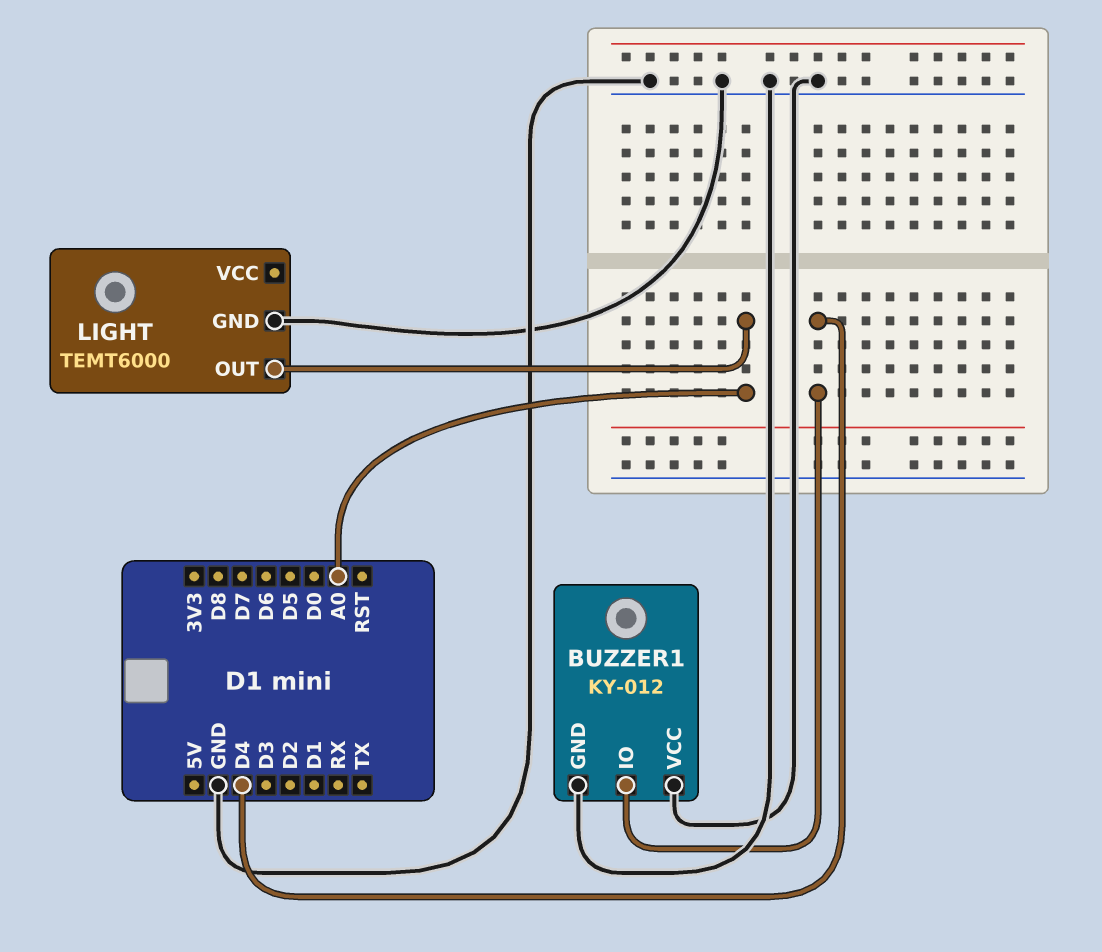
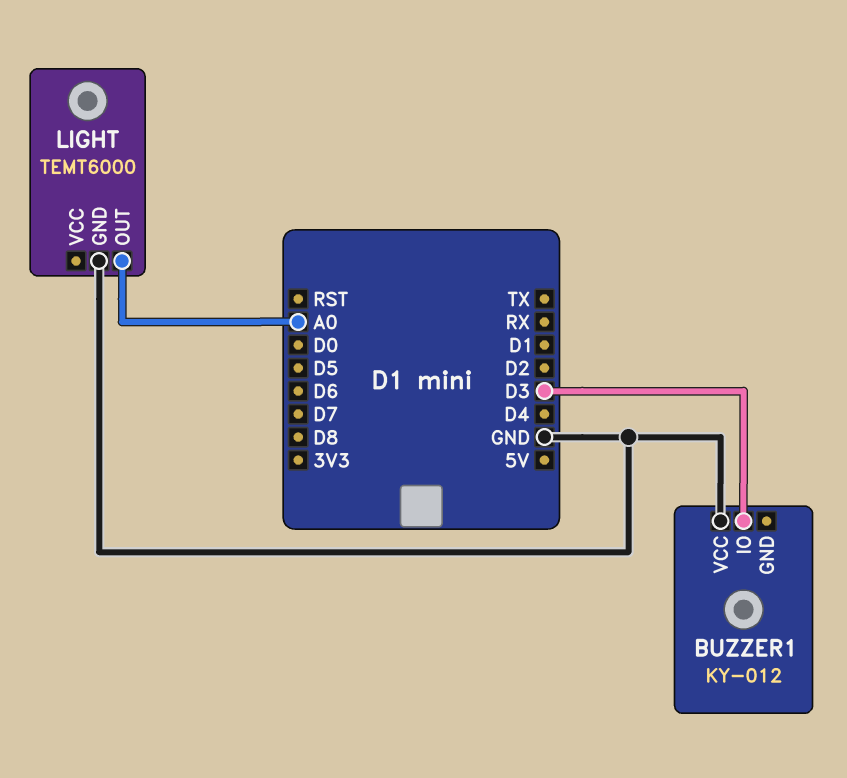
BUZZER1 pin GND: GND -> none
BUZZER1 pin IO: D4 -> D3

